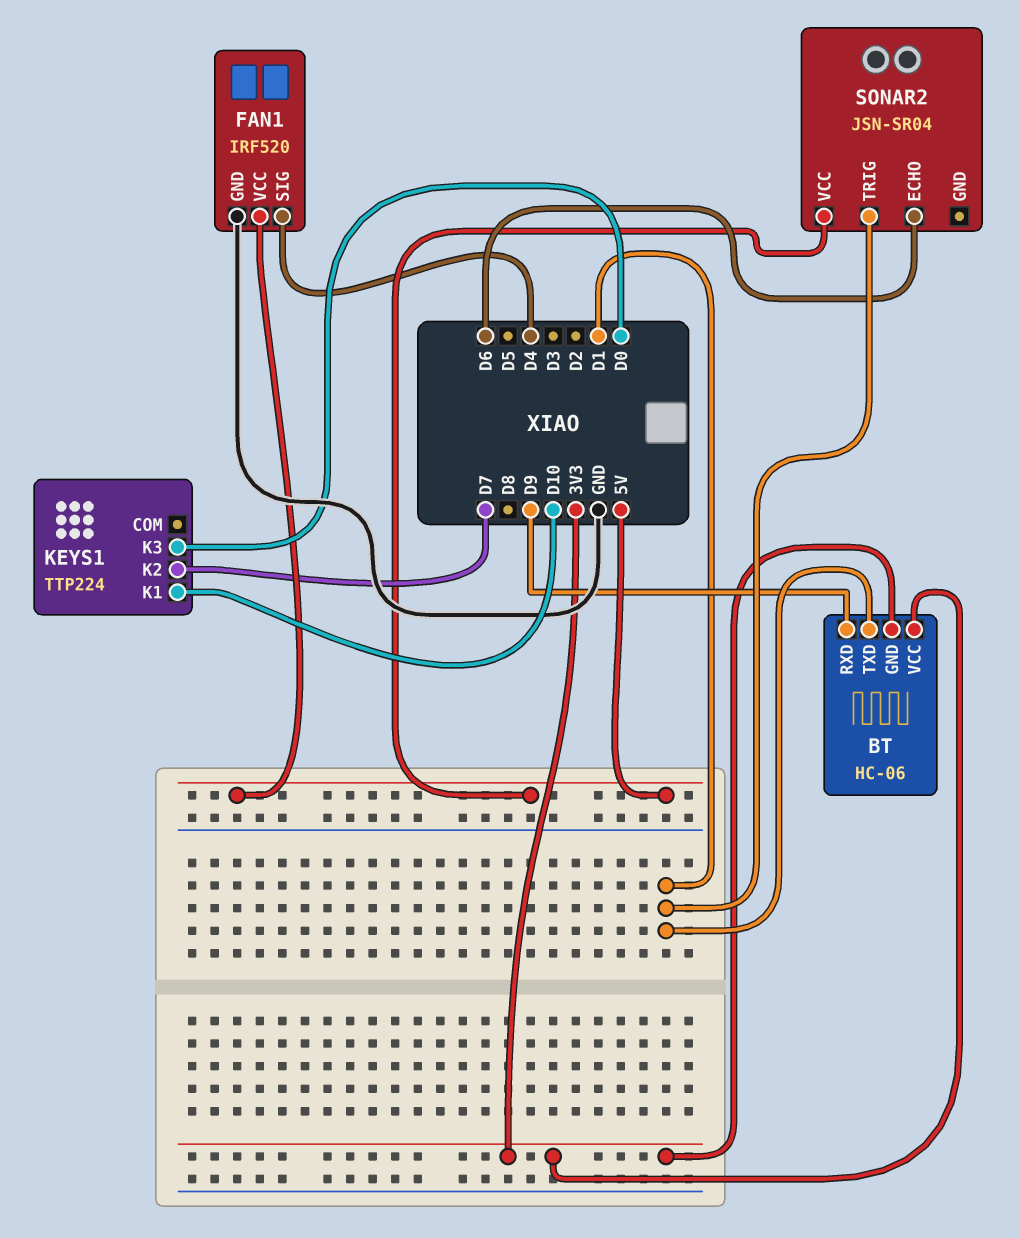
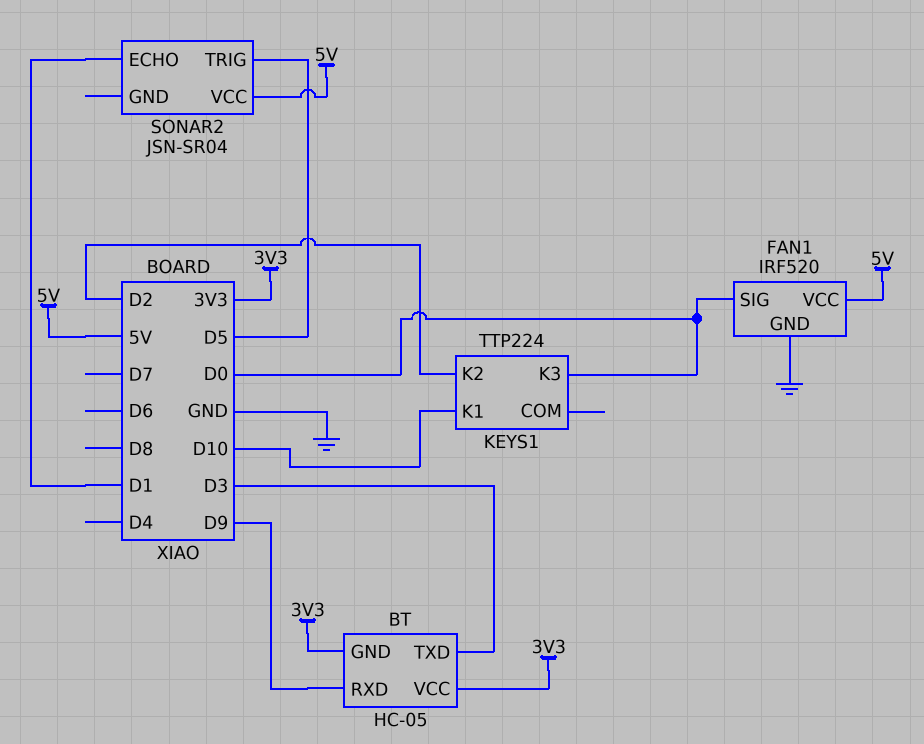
BT: HC-06 -> HC-05
BT pin TXD: D1 -> D3
FAN1 pin SIG: D4 -> D0
KEYS1 pin K2: D7 -> D2
SONAR2 pin ECHO: D6 -> D1
SONAR2 pin TRIG: D1 -> D5

